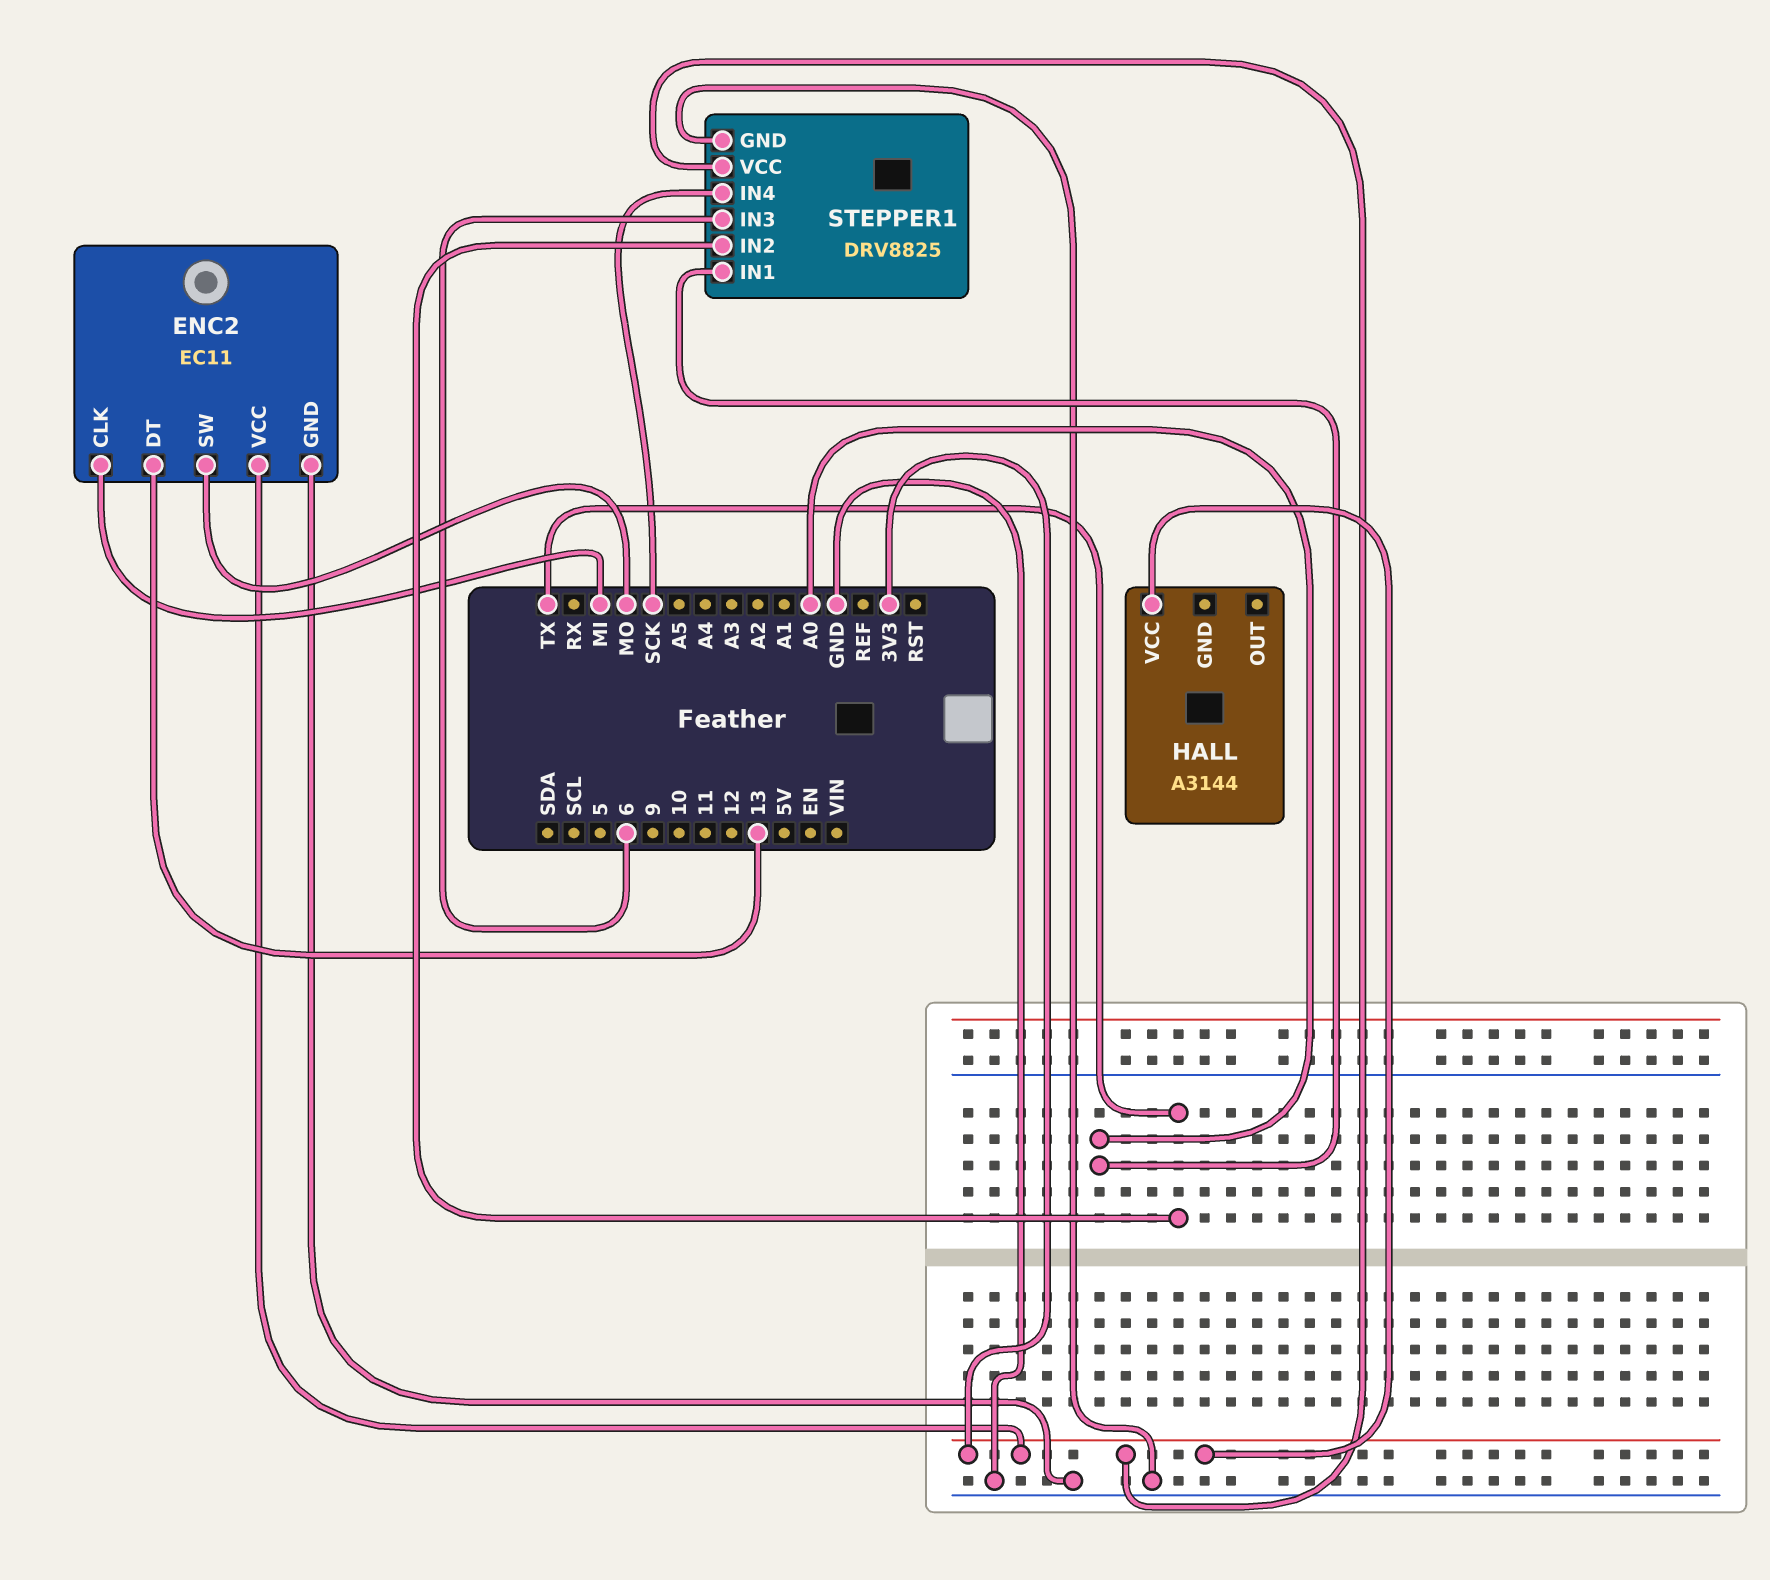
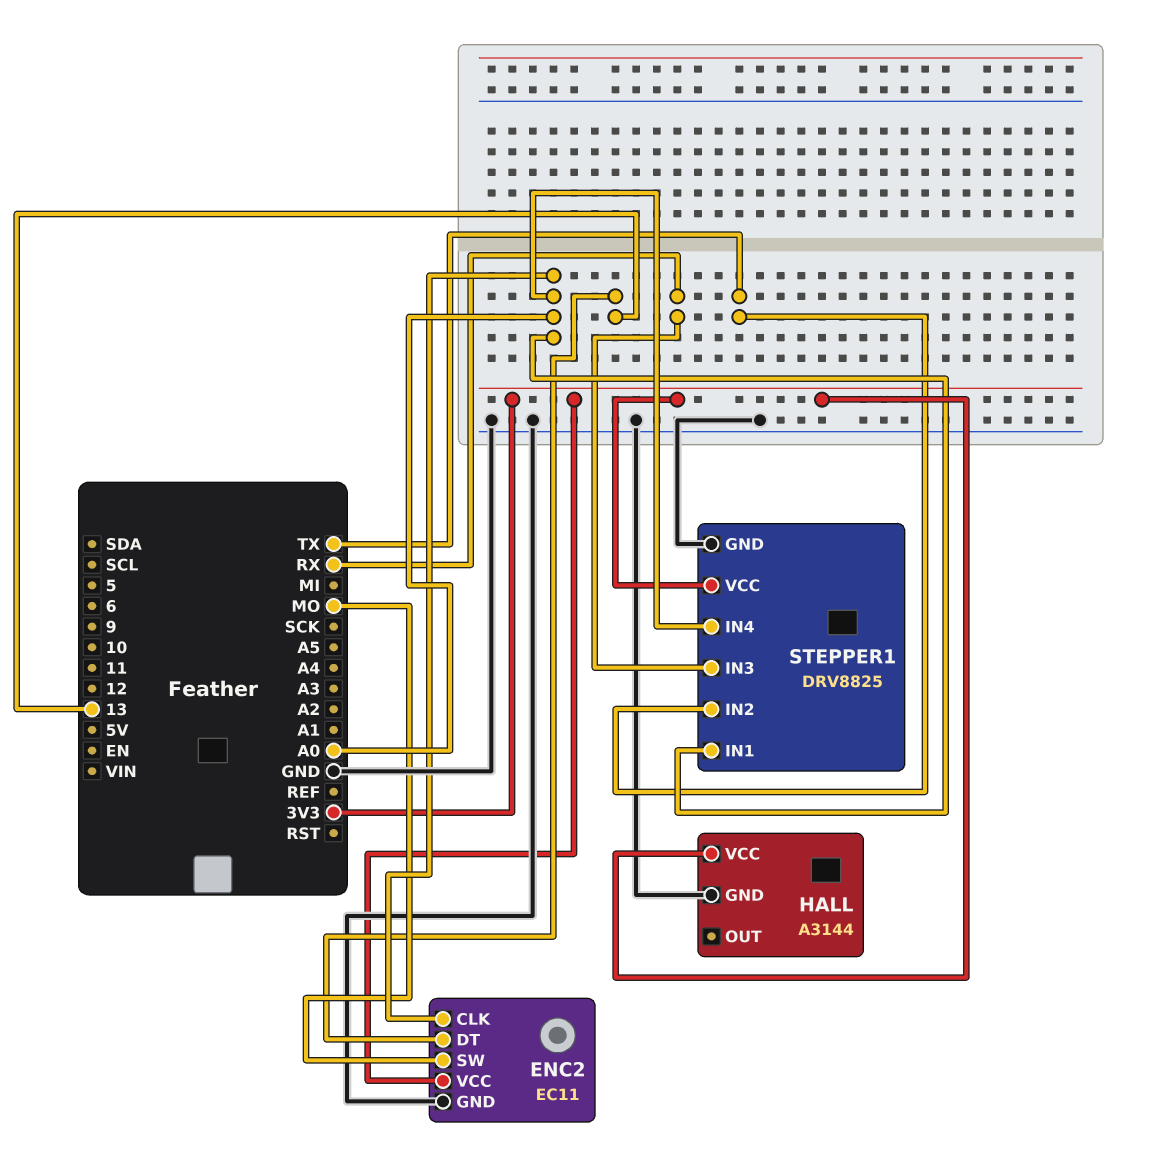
ENC2 pin CLK: MI -> A0
HALL pin GND: none -> GND
STEPPER1 pin IN3: 6 -> RX
STEPPER1 pin IN4: SCK -> A0

